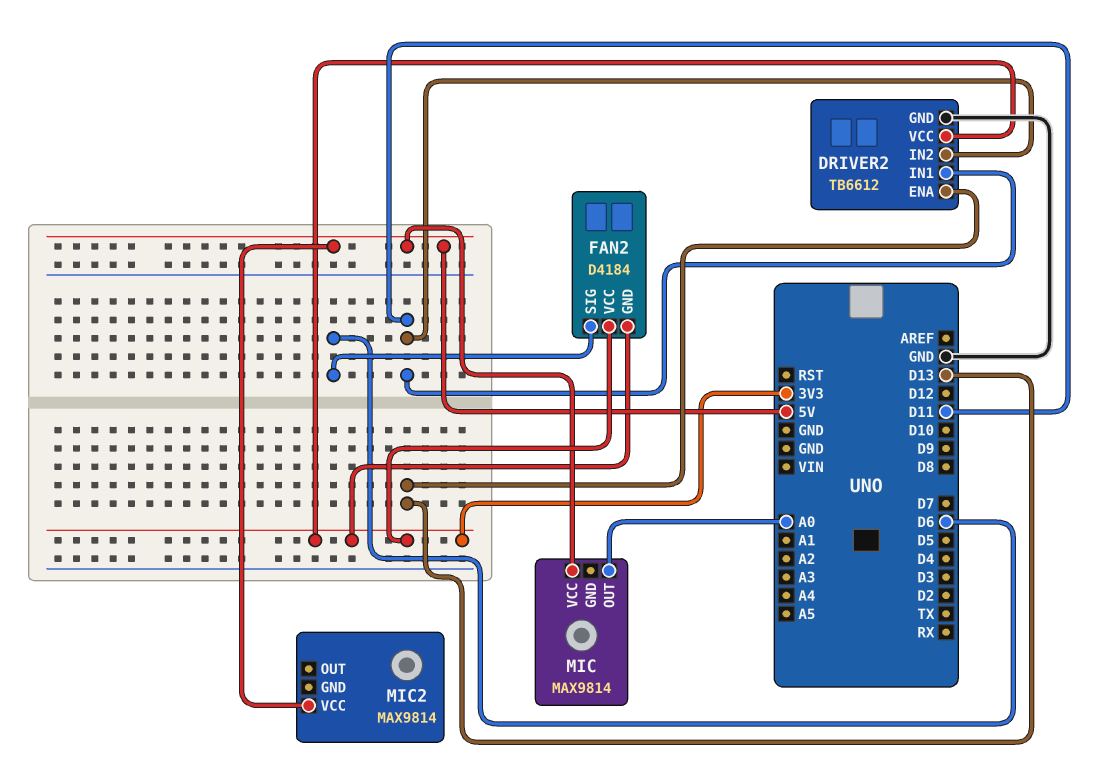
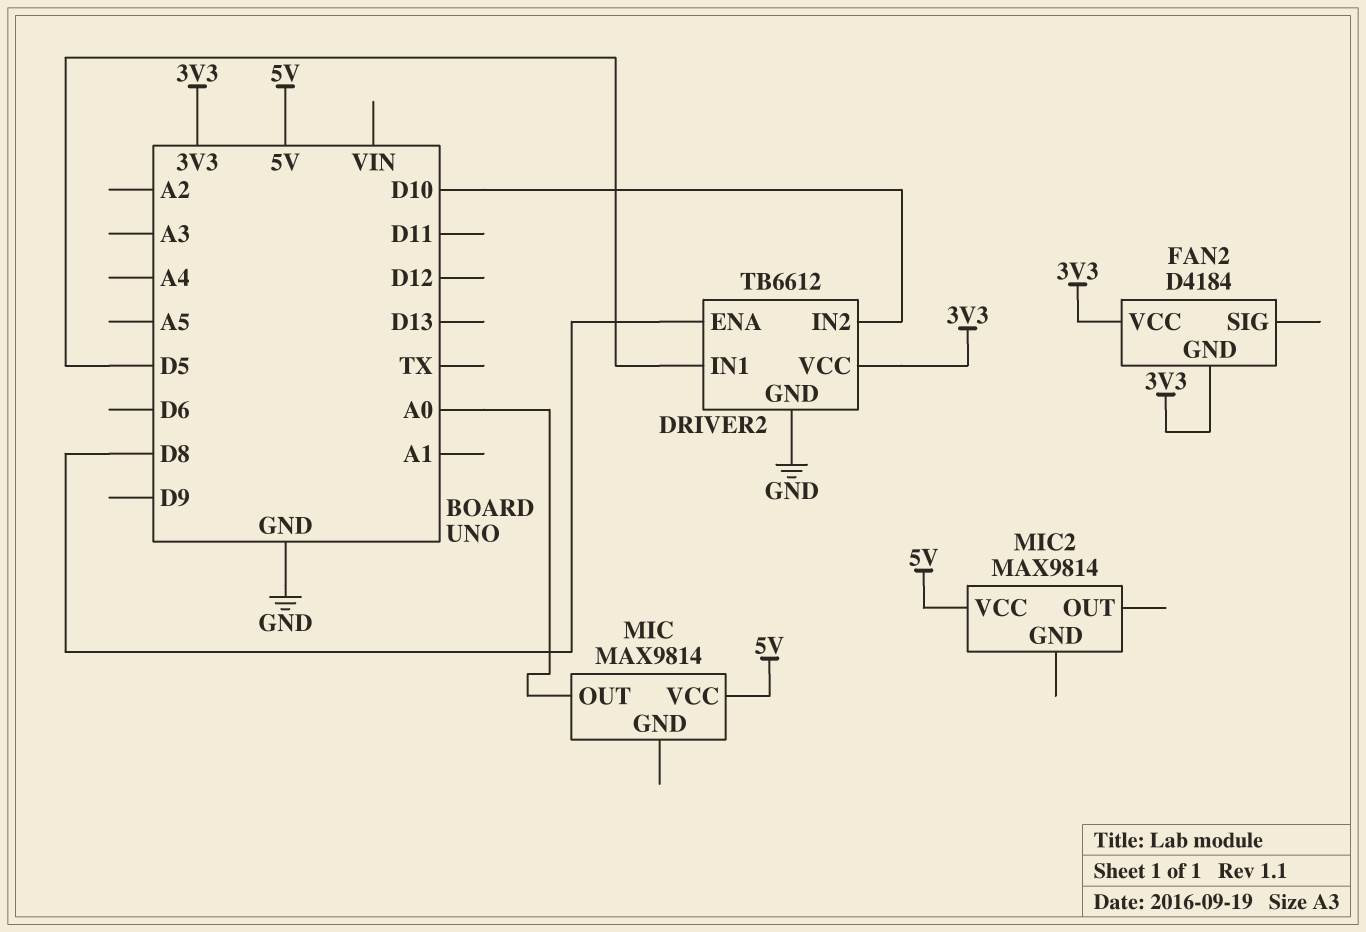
DRIVER2 pin ENA: D13 -> D8
DRIVER2 pin IN1: D11 -> D5
DRIVER2 pin IN2: D11 -> D10
FAN2 pin SIG: D6 -> none

